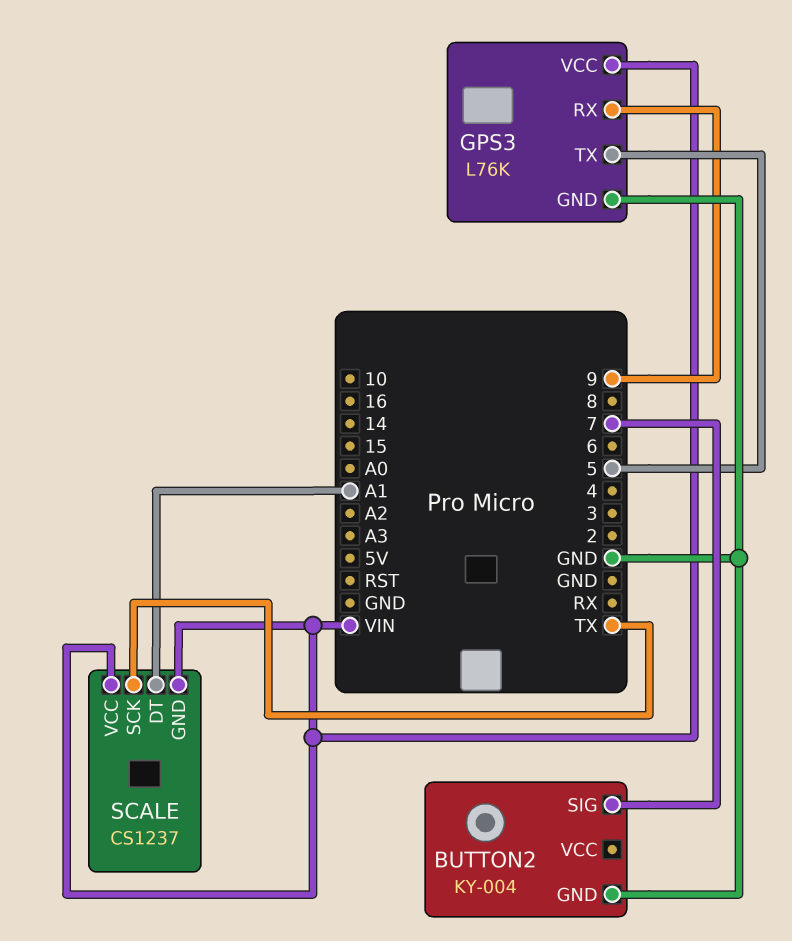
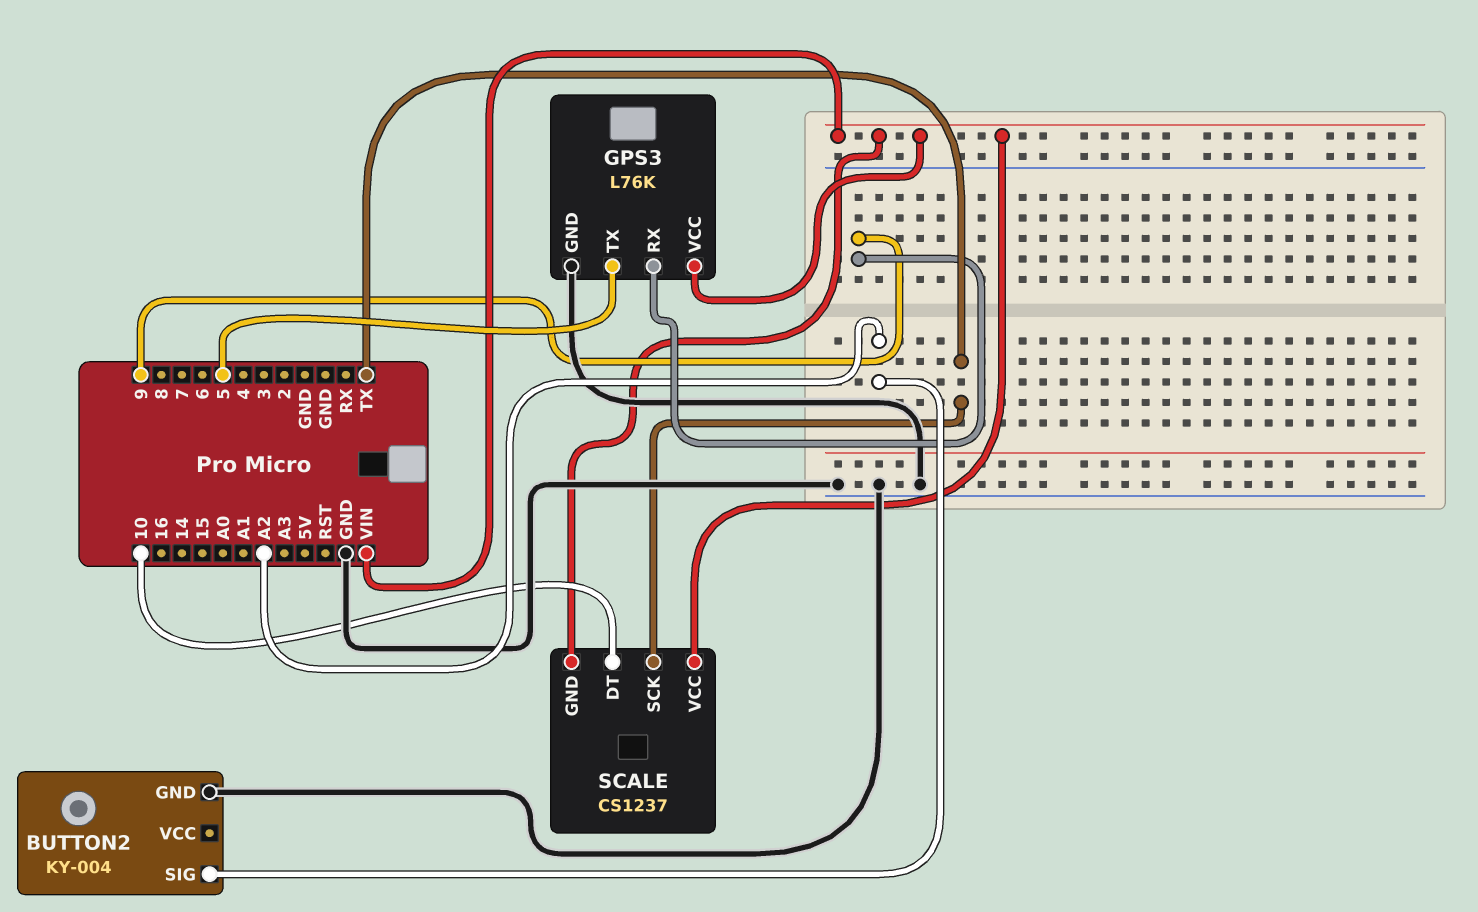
BUTTON2 pin SIG: 7 -> A2
SCALE pin DT: A1 -> 10

